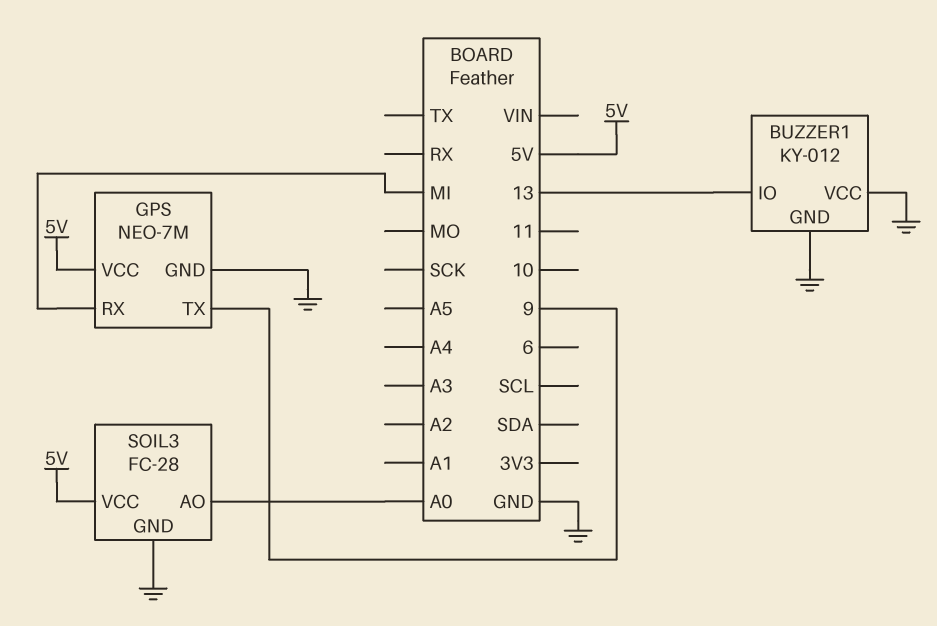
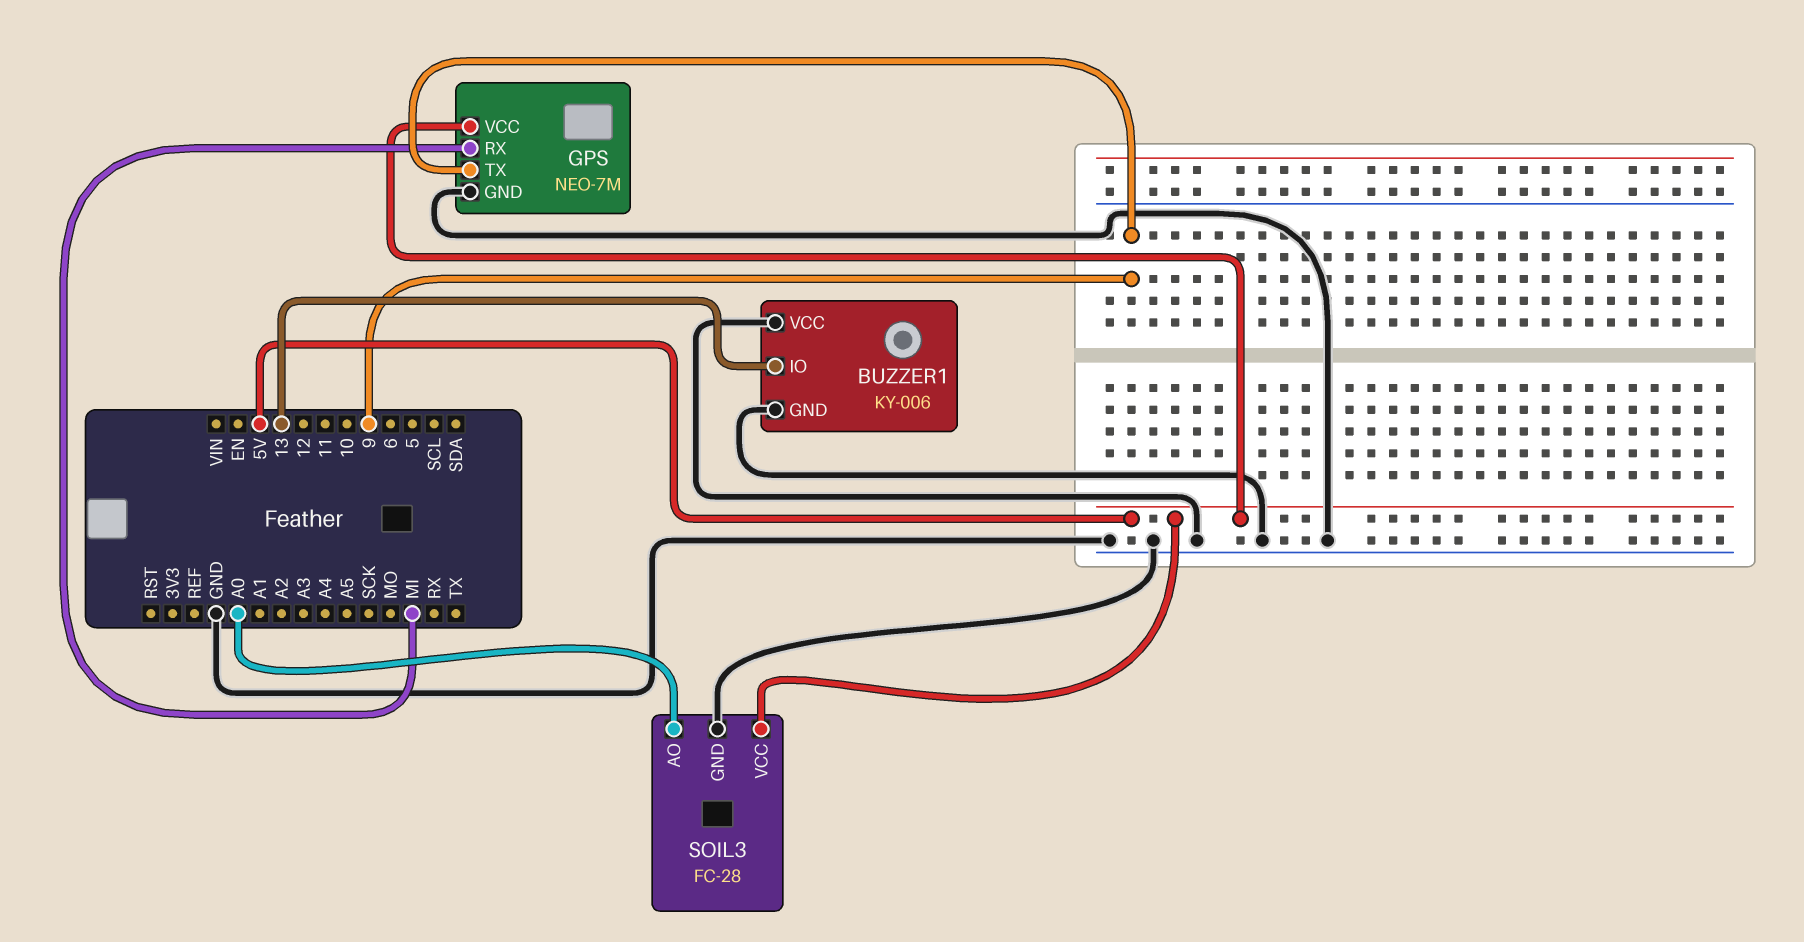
BUZZER1: KY-012 -> KY-006

